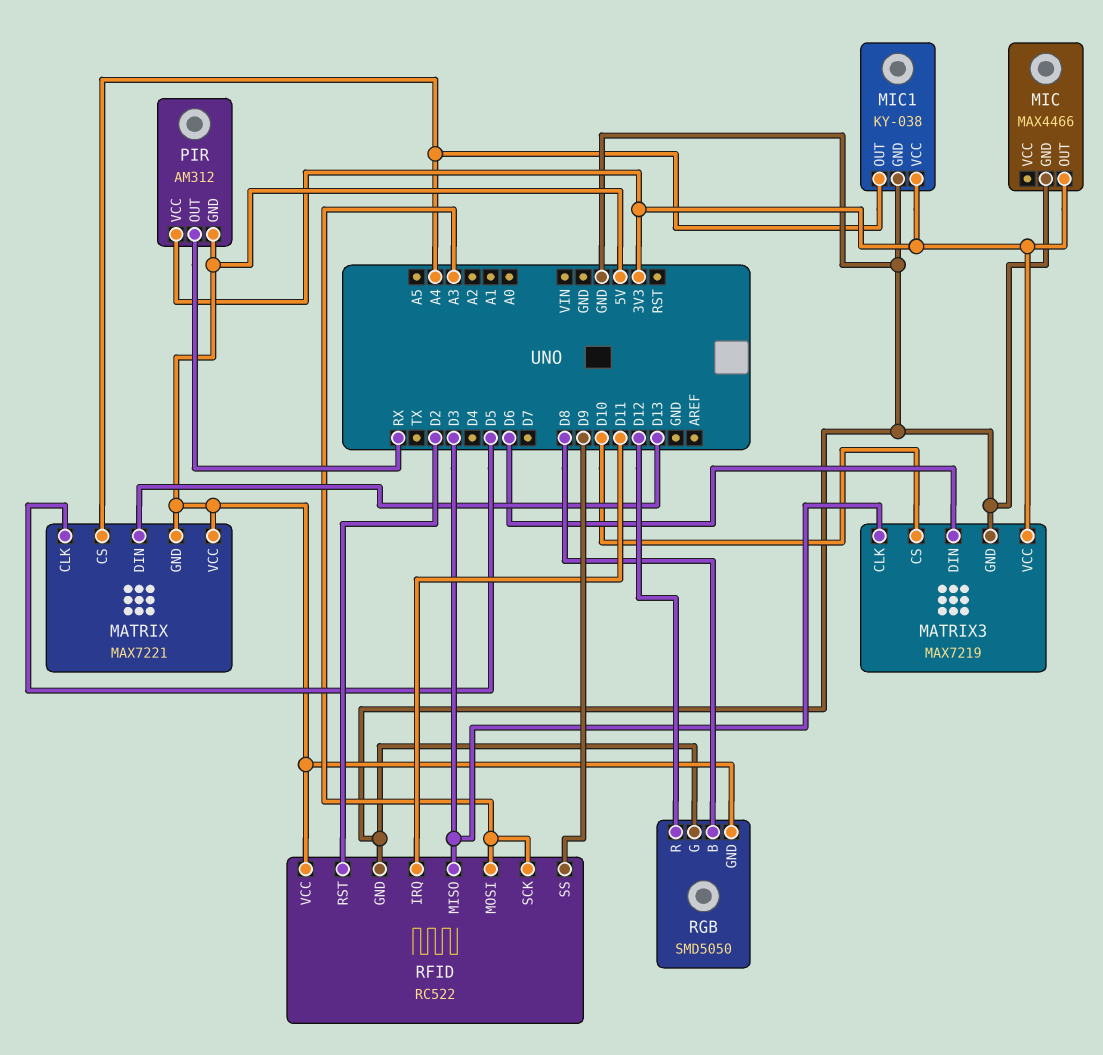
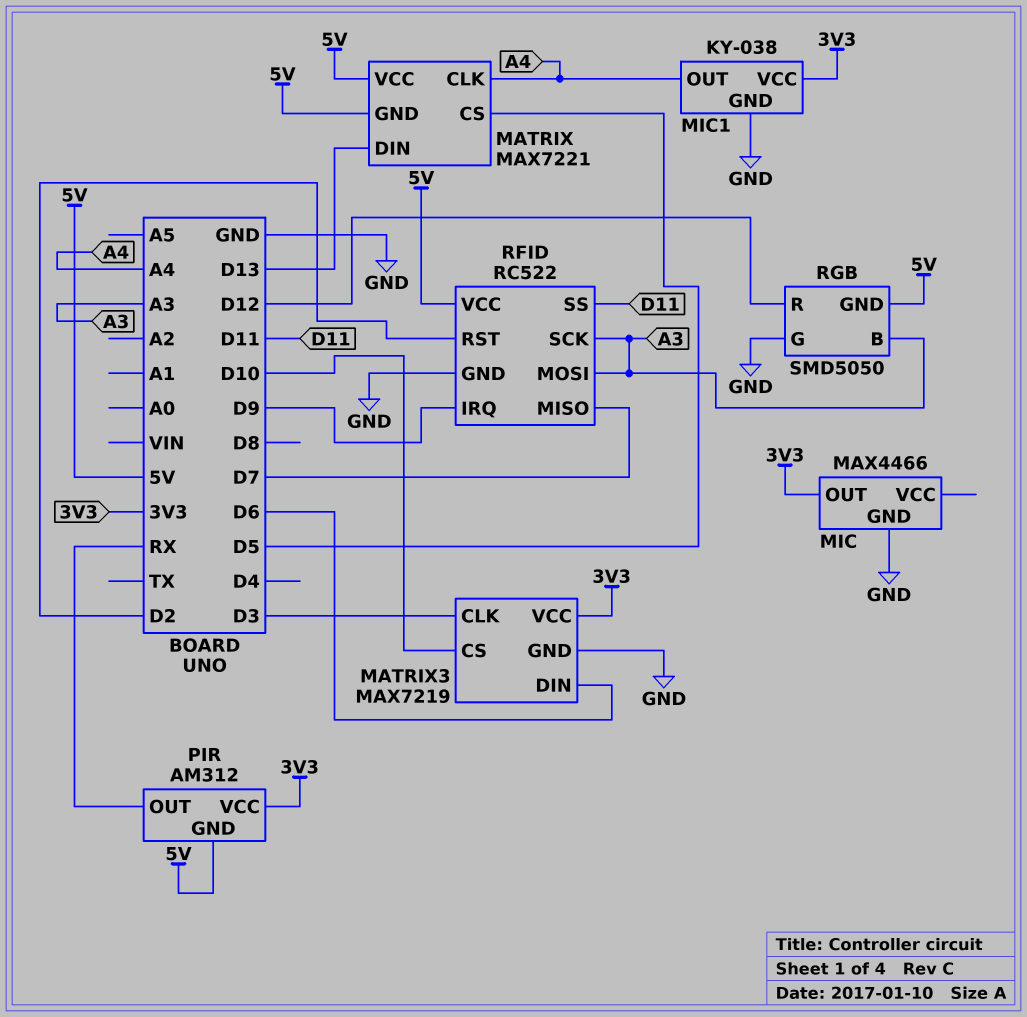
MATRIX pin CLK: D5 -> A4
MATRIX pin CS: A4 -> D5
RFID pin IRQ: D11 -> D9
RFID pin MISO: D3 -> D7
RFID pin SS: D9 -> D11
RGB pin B: D8 -> A3

